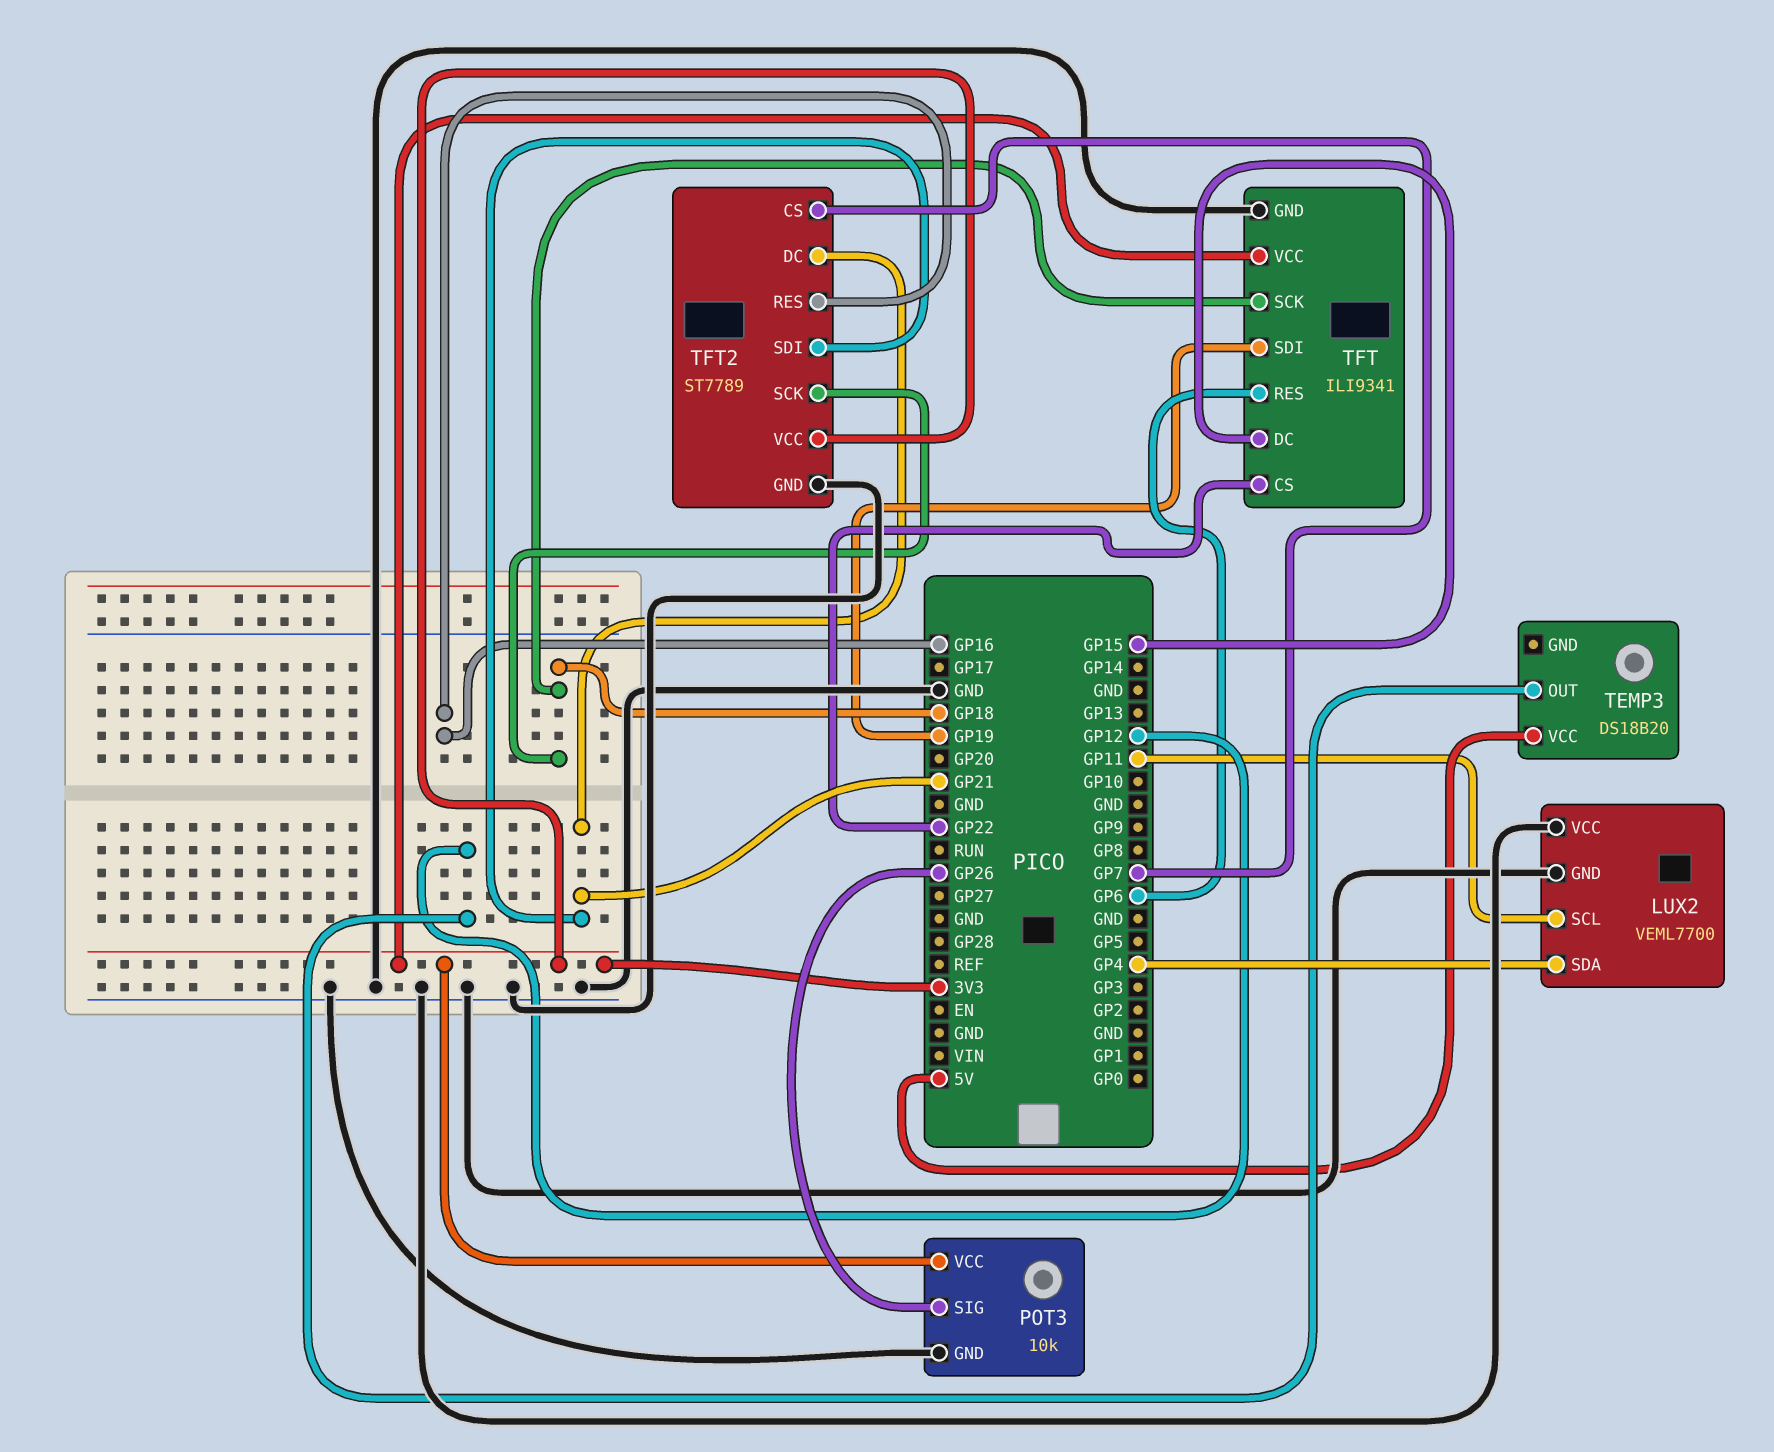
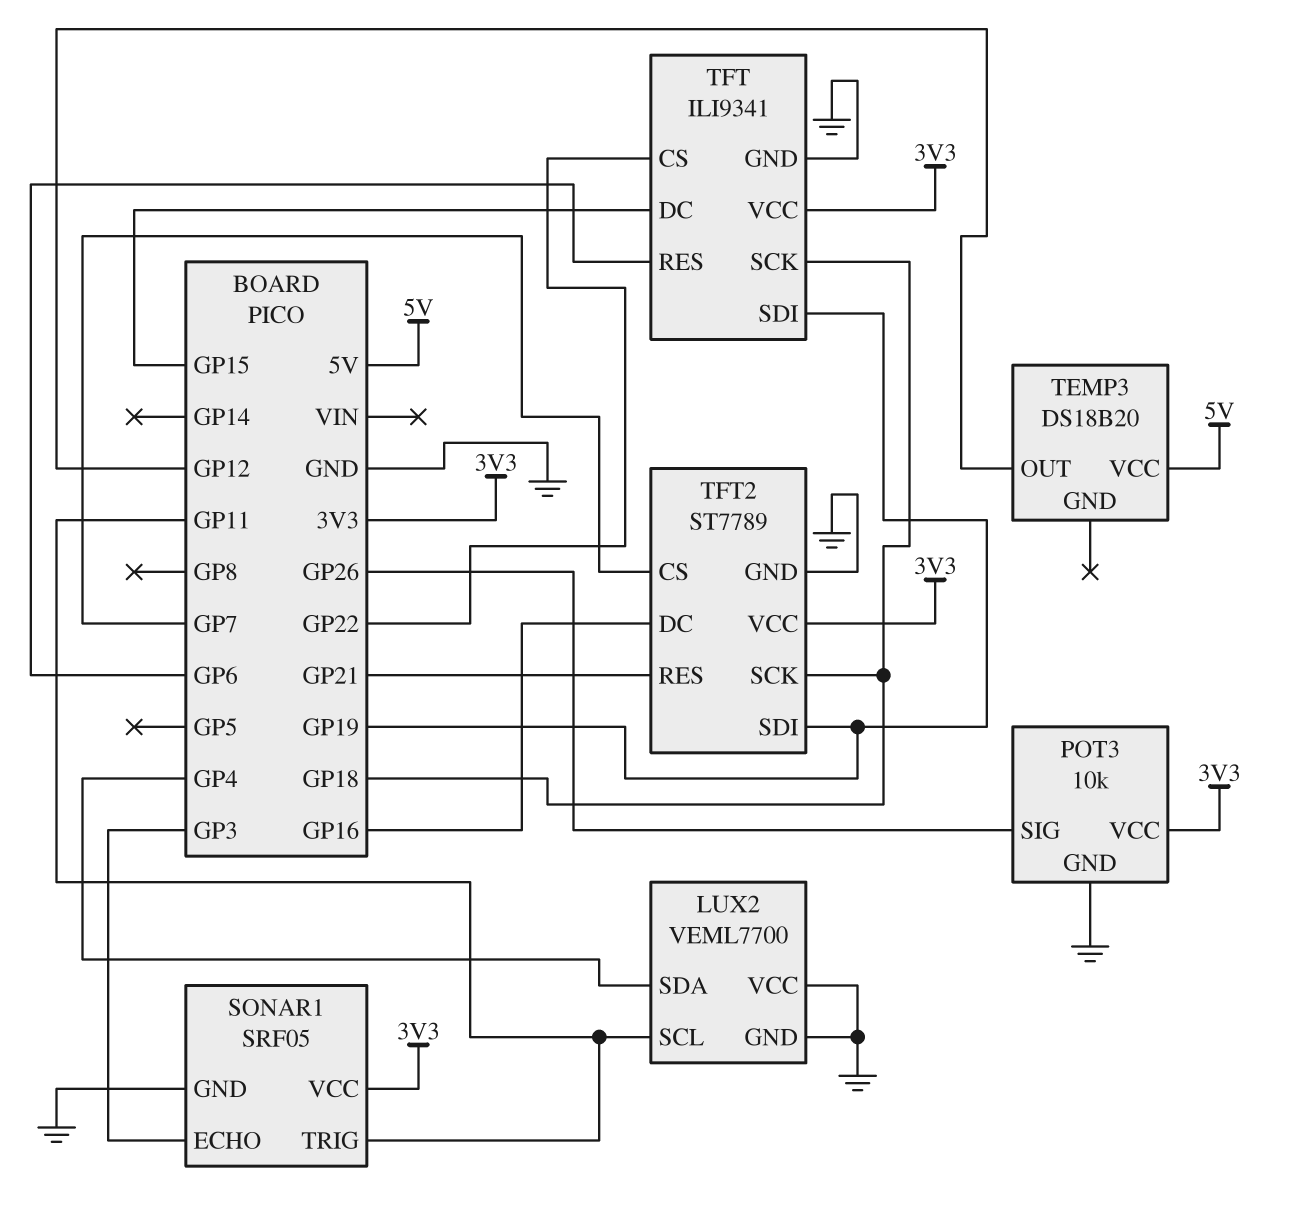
SONAR1: none -> SRF05
SONAR1 pin ECHO: none -> GP3
SONAR1 pin GND: none -> GND
SONAR1 pin TRIG: none -> GP11
SONAR1 pin VCC: none -> 3V3
TFT2 pin DC: GP21 -> GP16
TFT2 pin RES: GP16 -> GP21
TFT2 pin SDI: GP21 -> GP19

